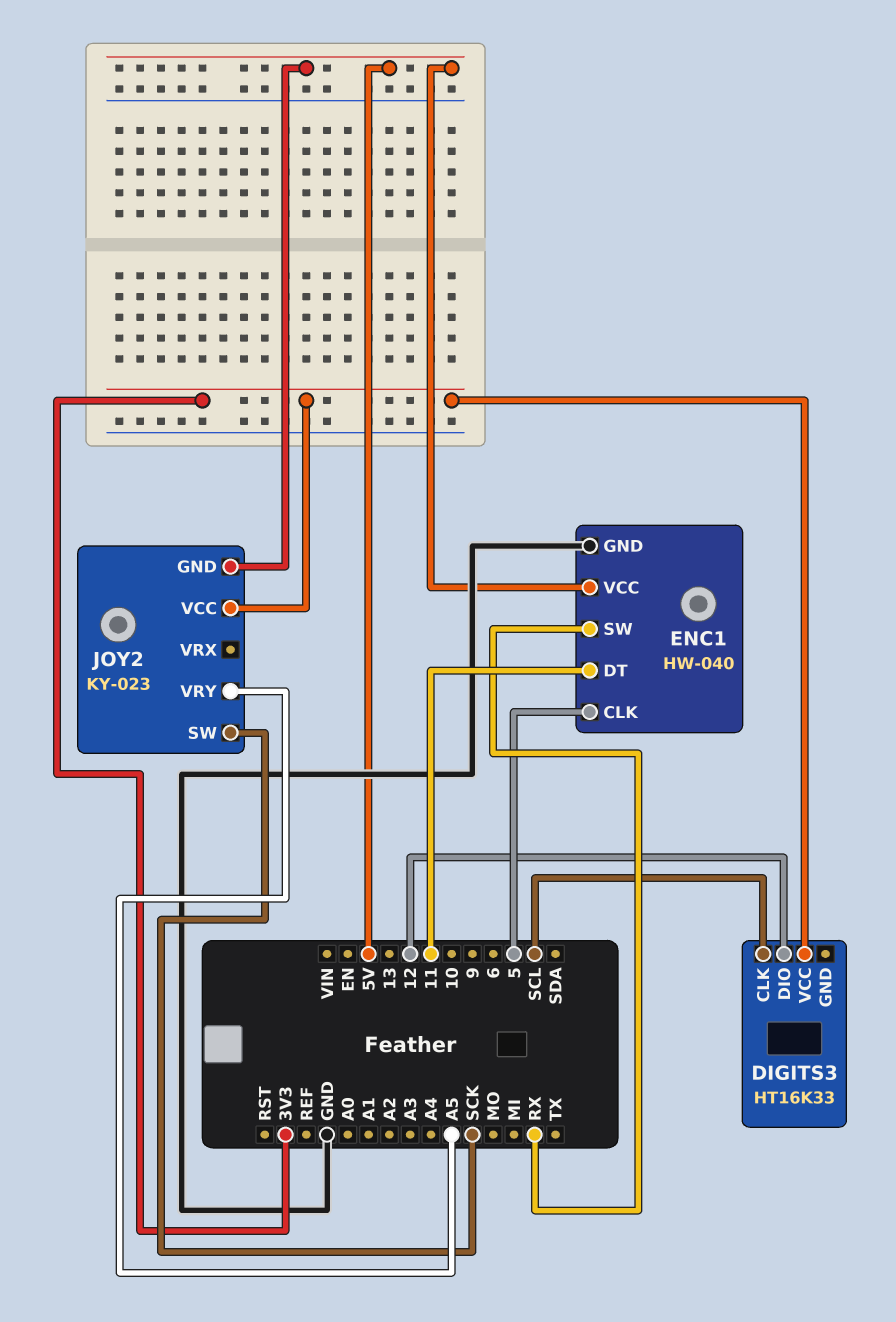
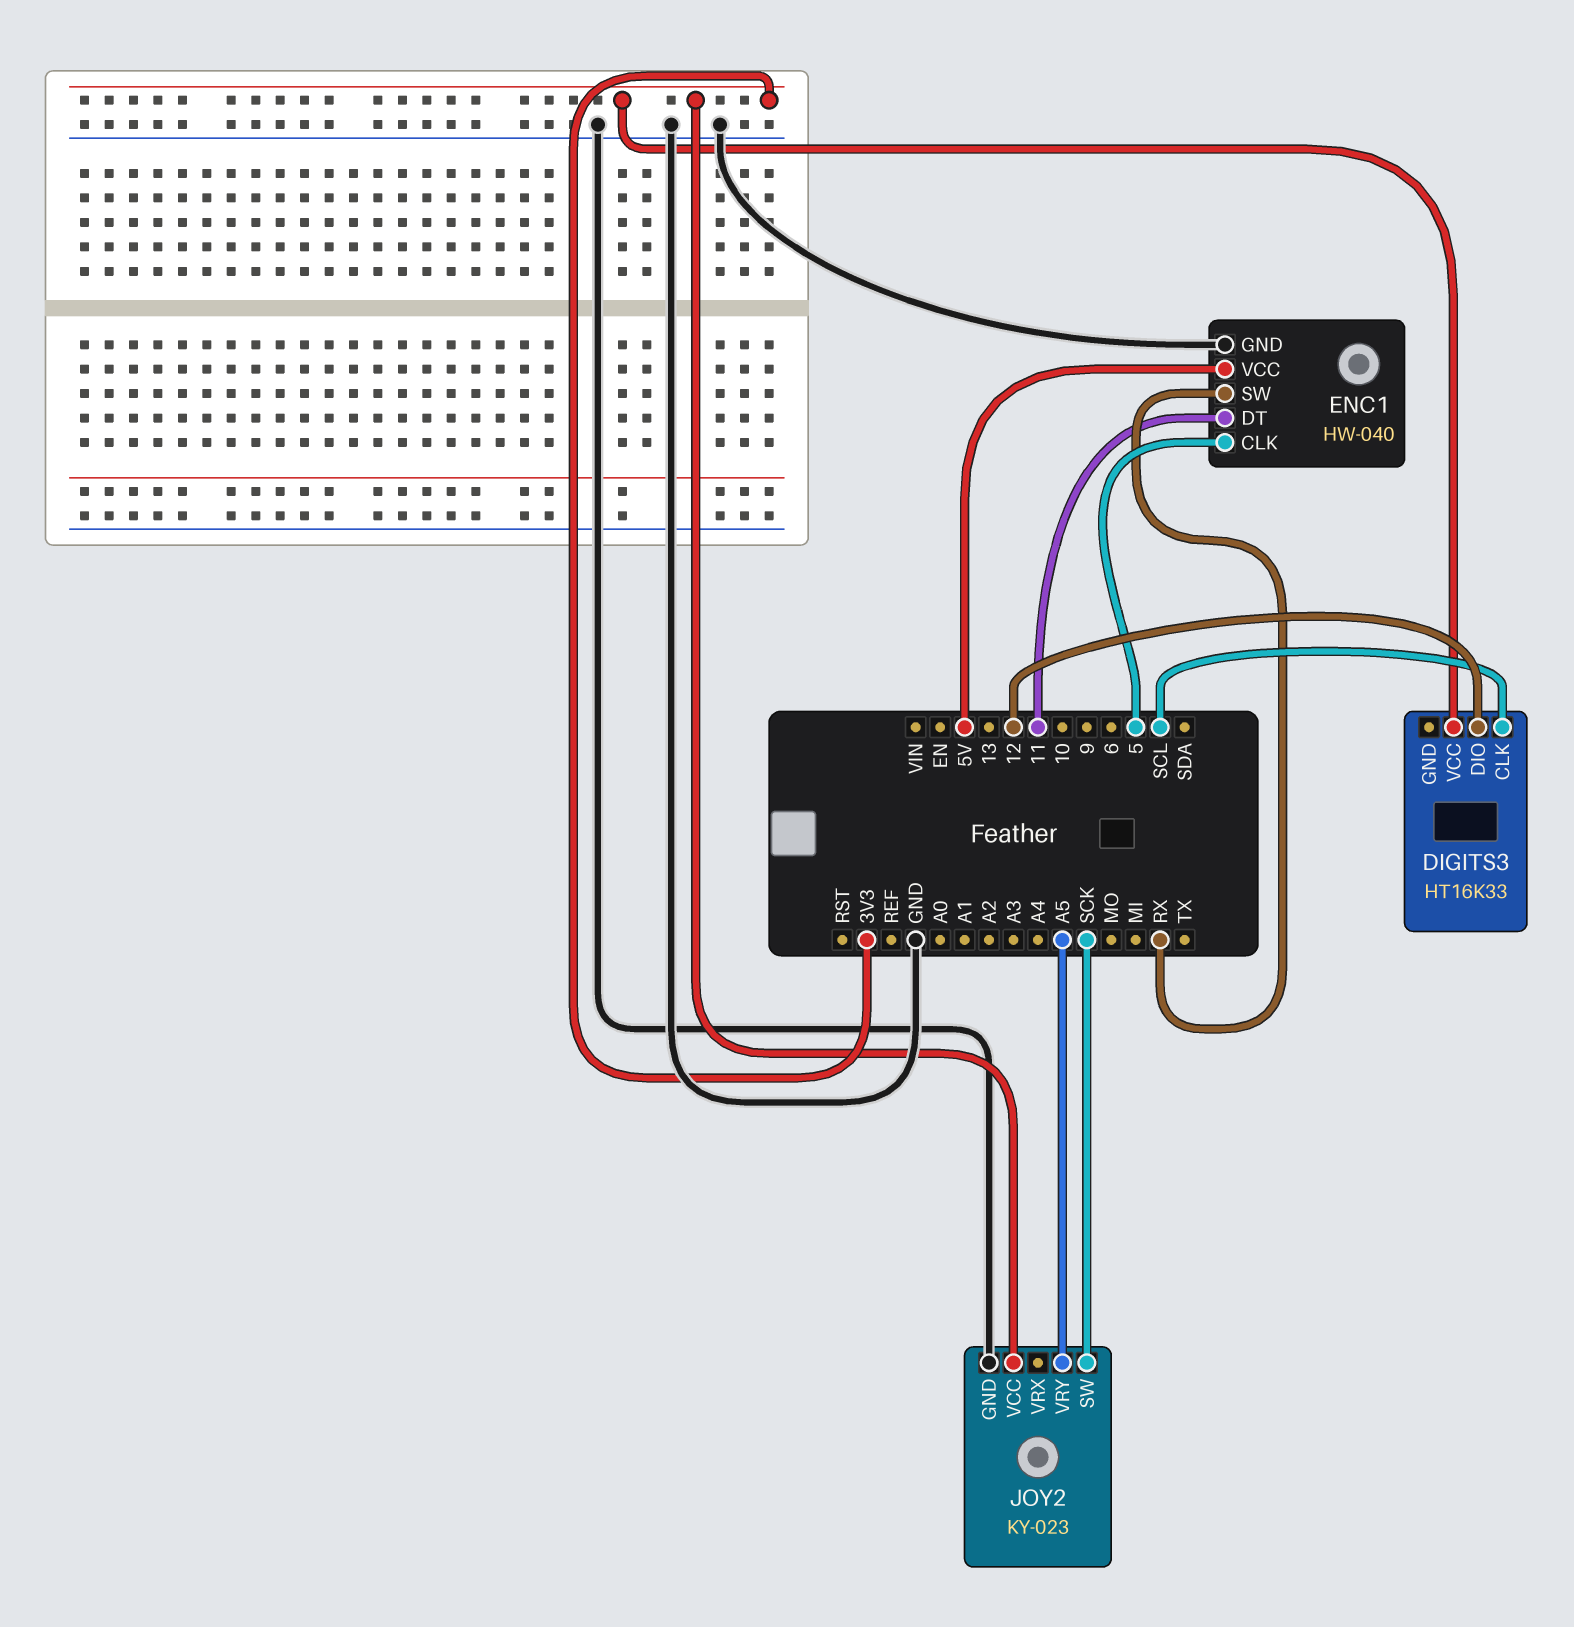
JOY2 pin GND: 5V -> GND

